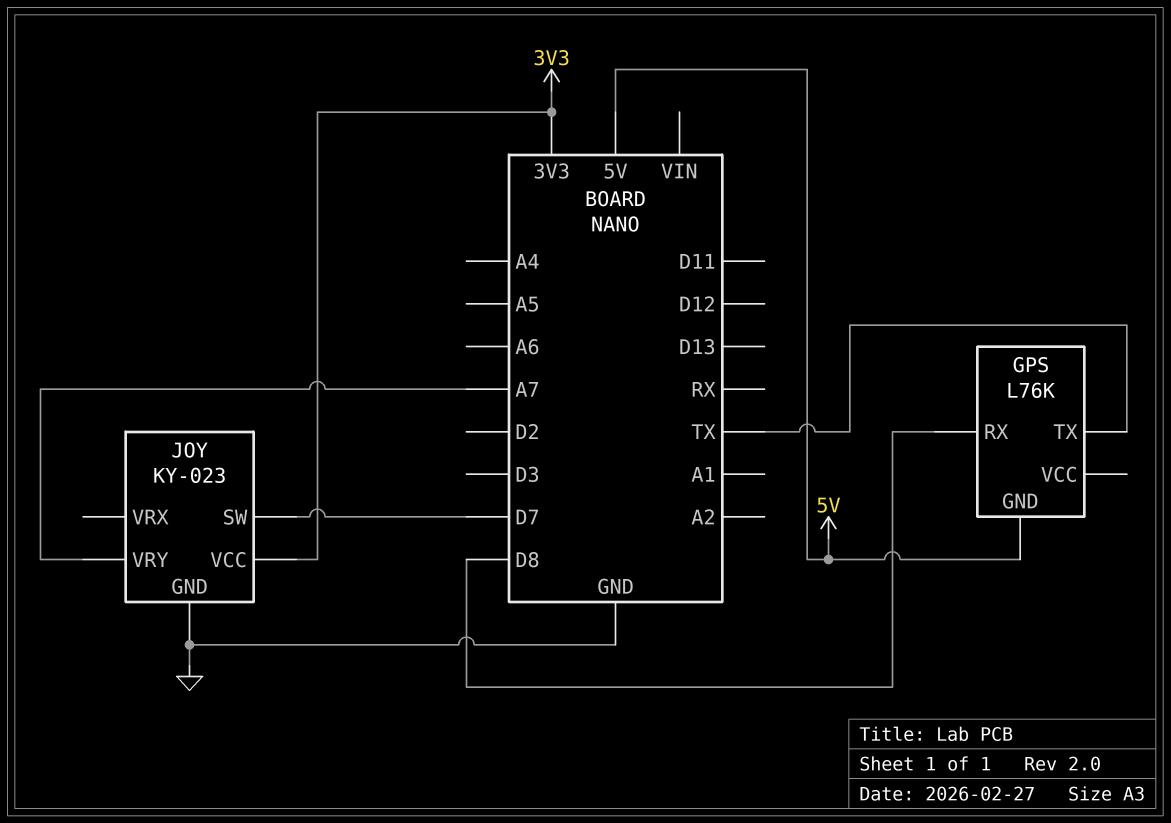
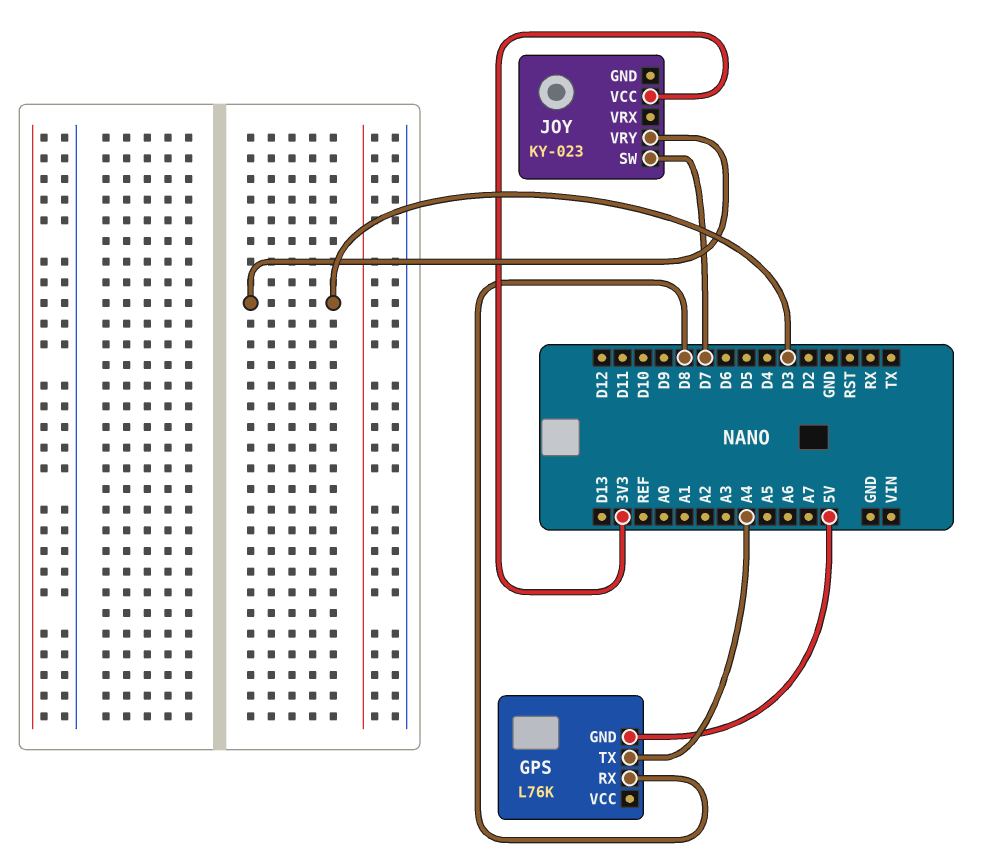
GPS pin TX: TX -> A4
JOY pin GND: GND -> none
JOY pin VRY: A7 -> D3

